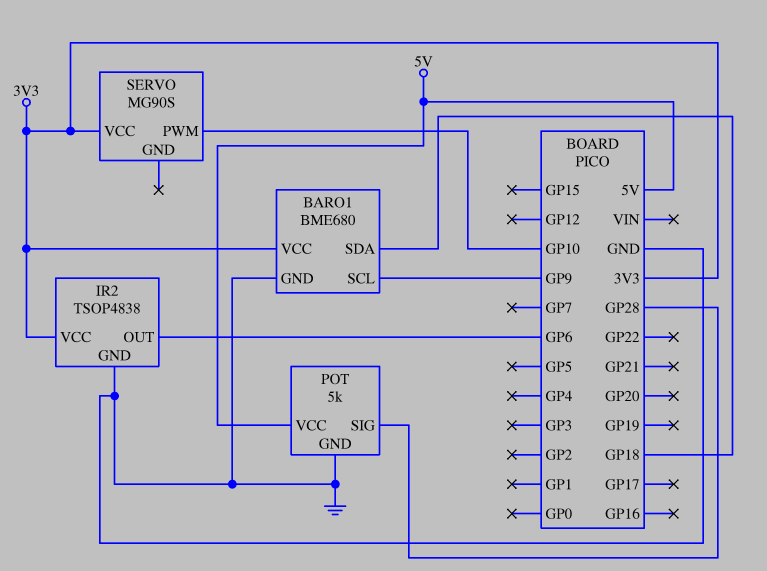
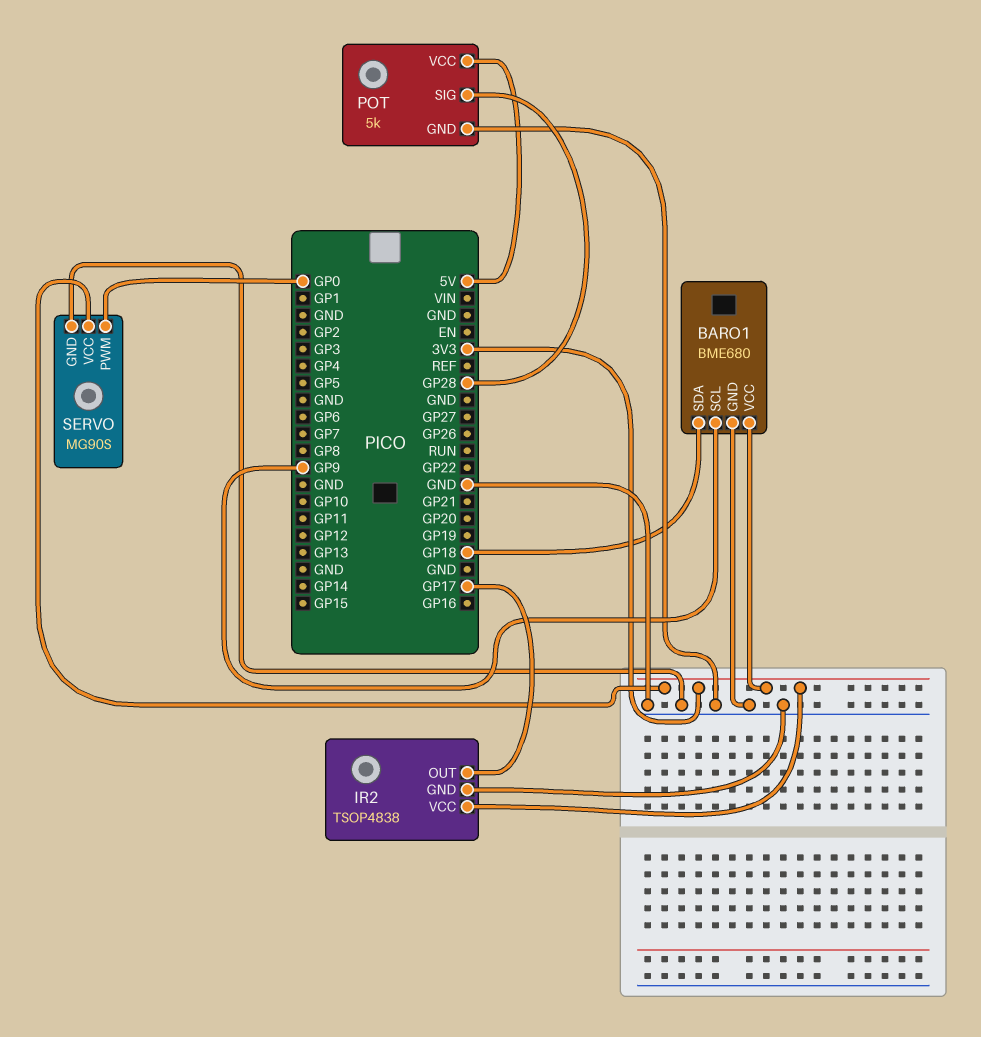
IR2 pin OUT: GP6 -> GP17
SERVO pin GND: none -> GND
SERVO pin PWM: GP10 -> GP0

